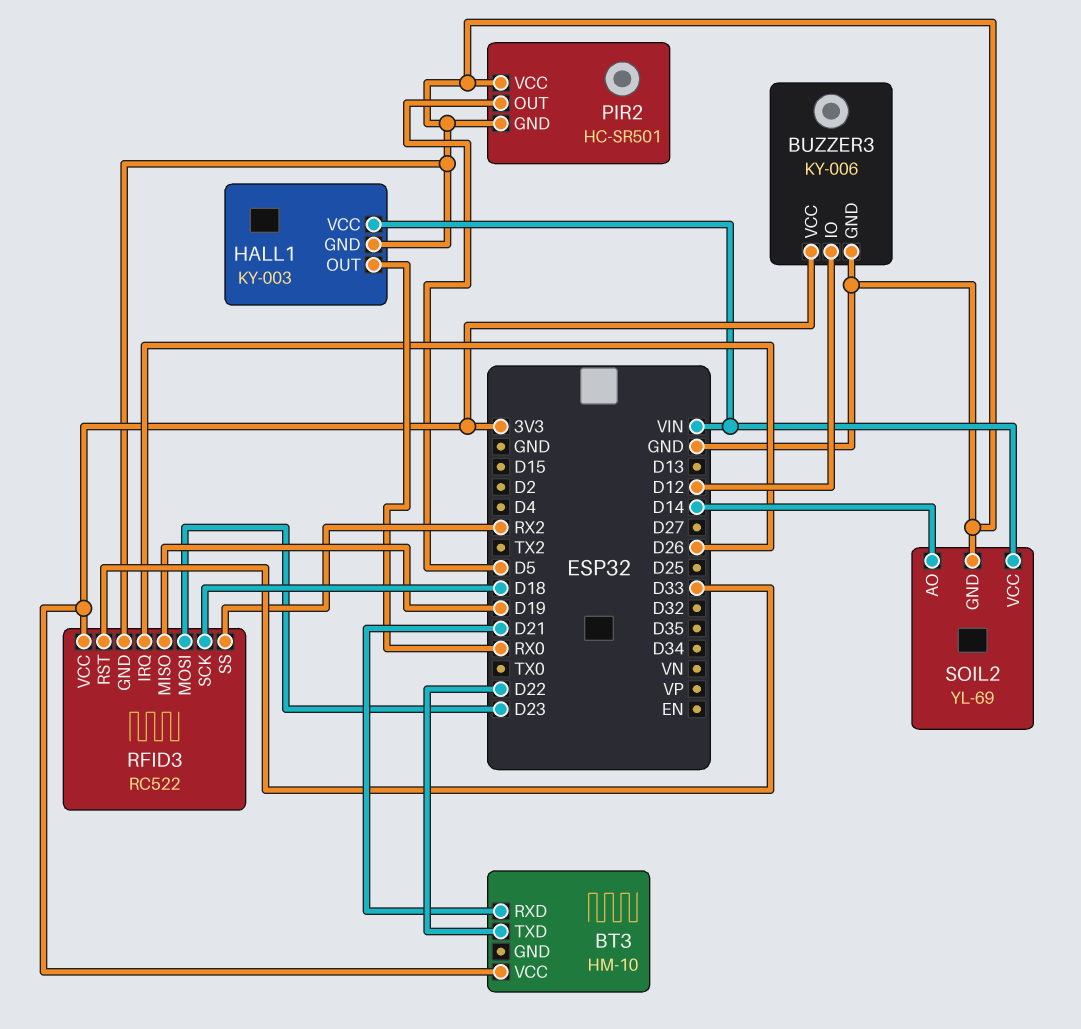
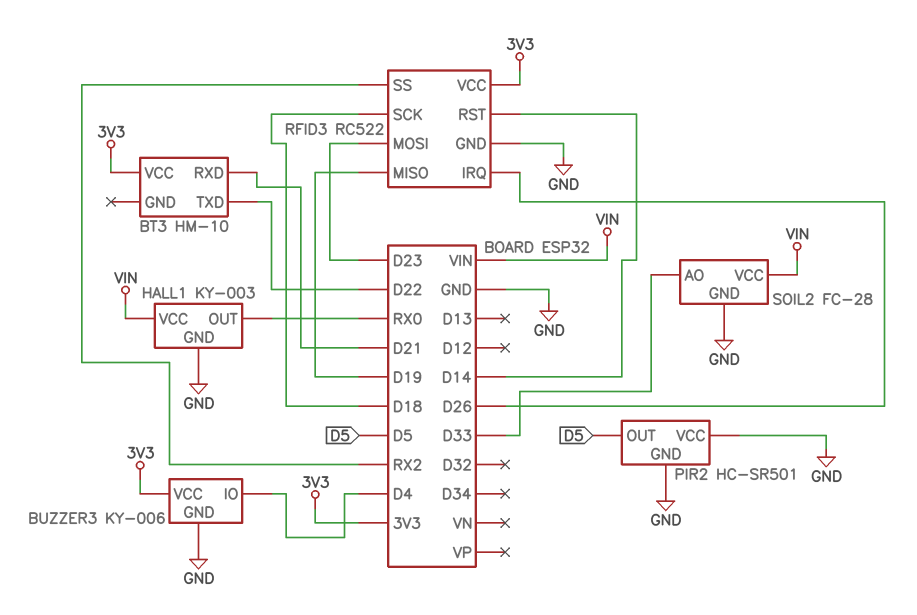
BUZZER3 pin IO: D12 -> D4
RFID3 pin RST: D33 -> D14
SOIL2: YL-69 -> FC-28
SOIL2 pin AO: D14 -> D33

